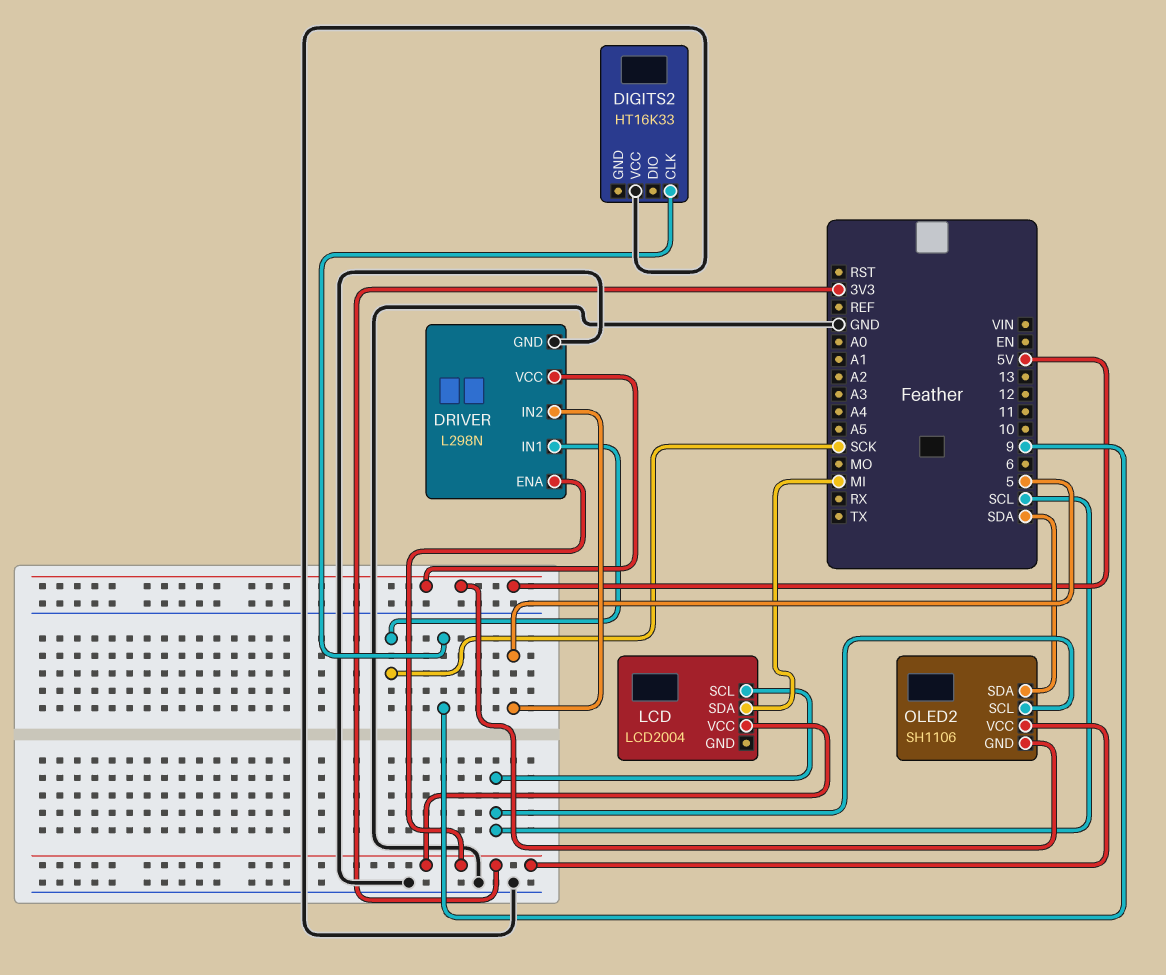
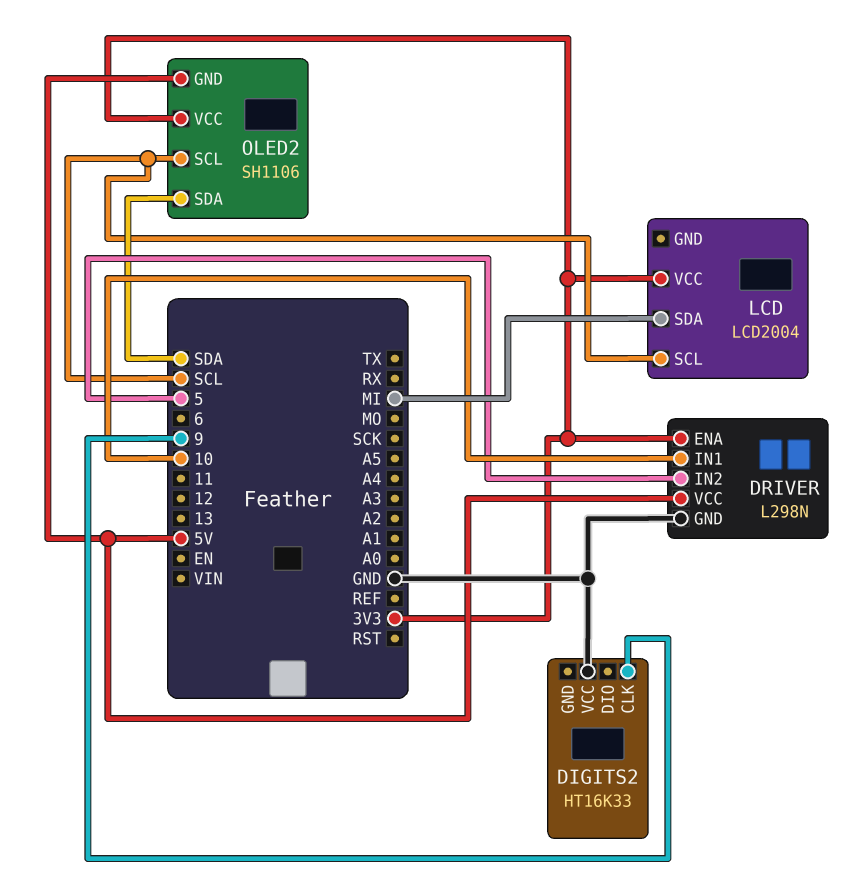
DRIVER pin IN1: SCK -> 10

